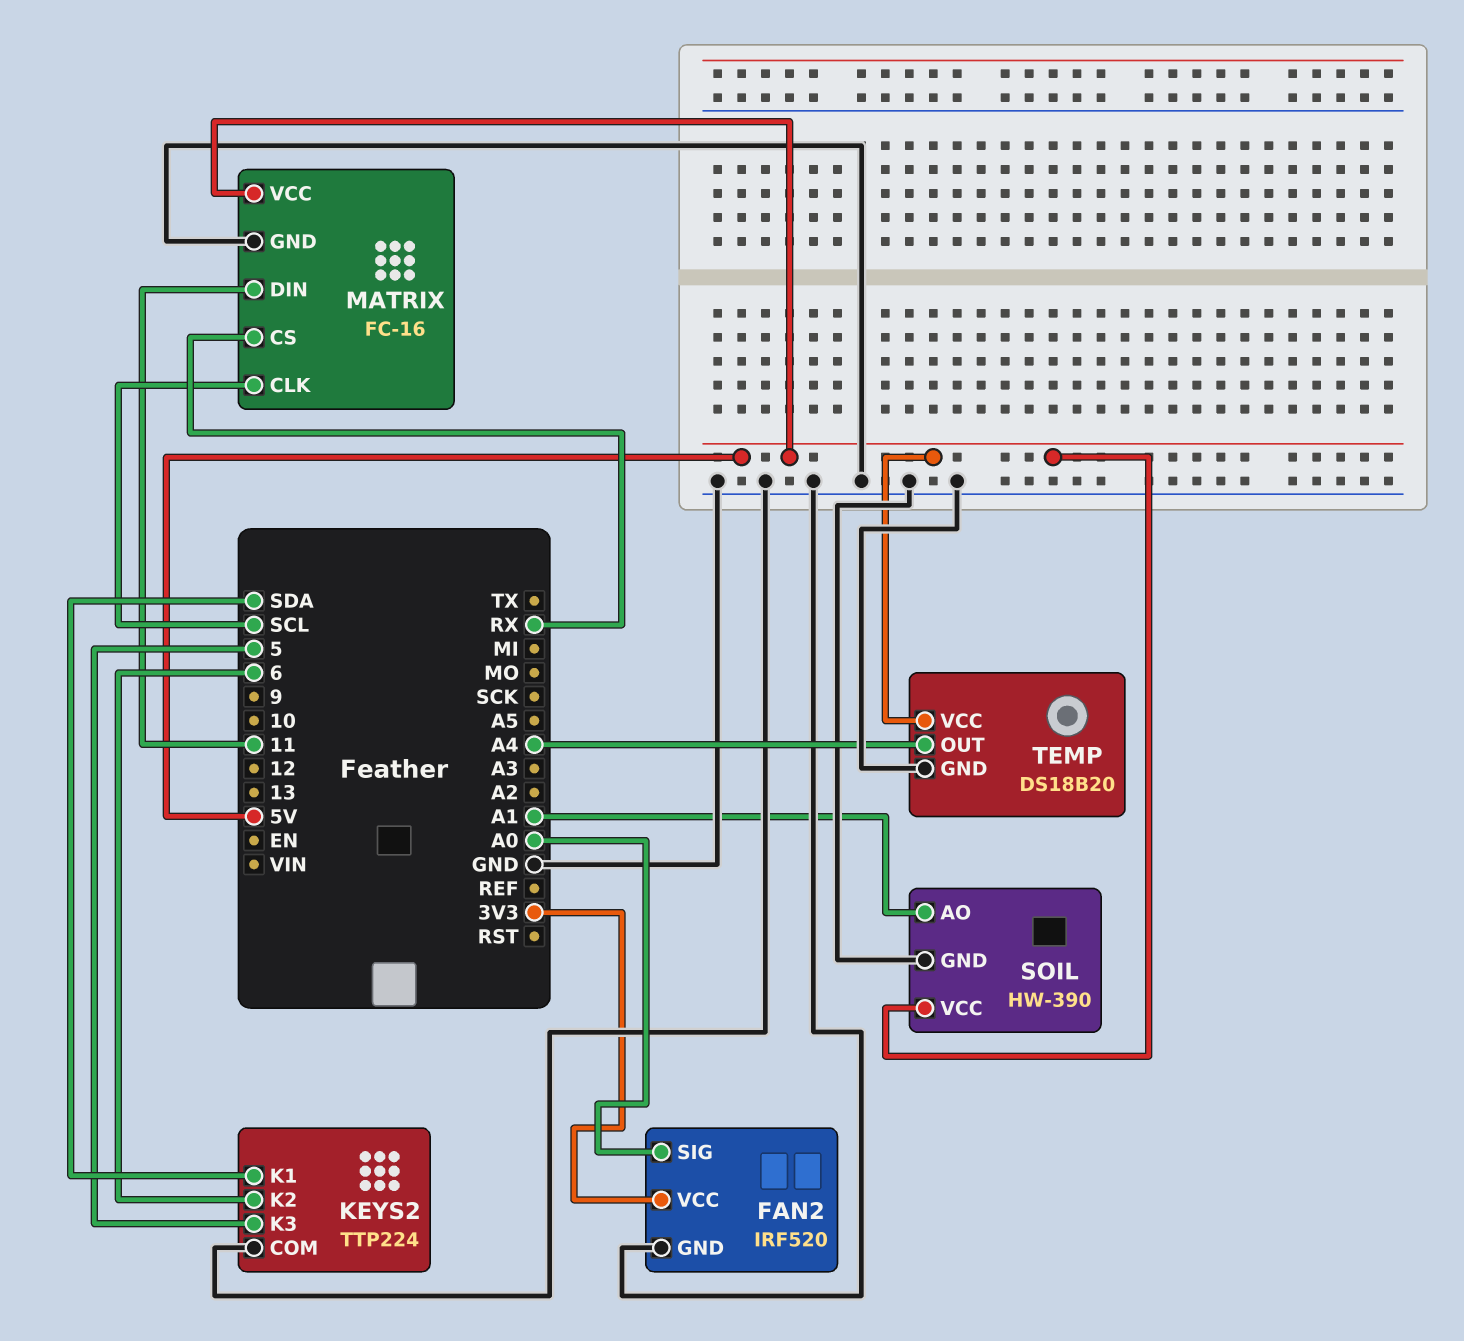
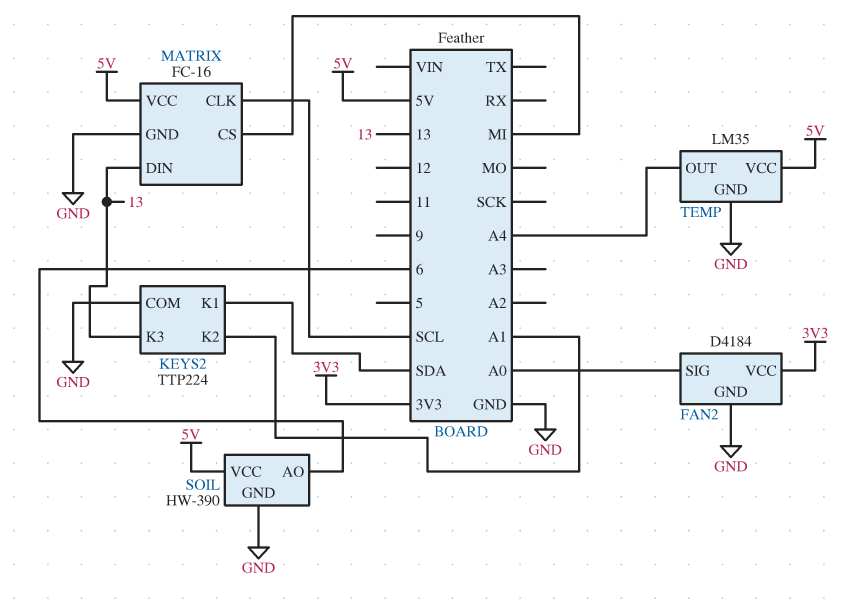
FAN2: IRF520 -> D4184
KEYS2 pin K2: 6 -> A1
KEYS2 pin K3: 5 -> 13
MATRIX pin CS: RX -> MI
MATRIX pin DIN: 11 -> 13
SOIL pin AO: A1 -> 6
TEMP: DS18B20 -> LM35

